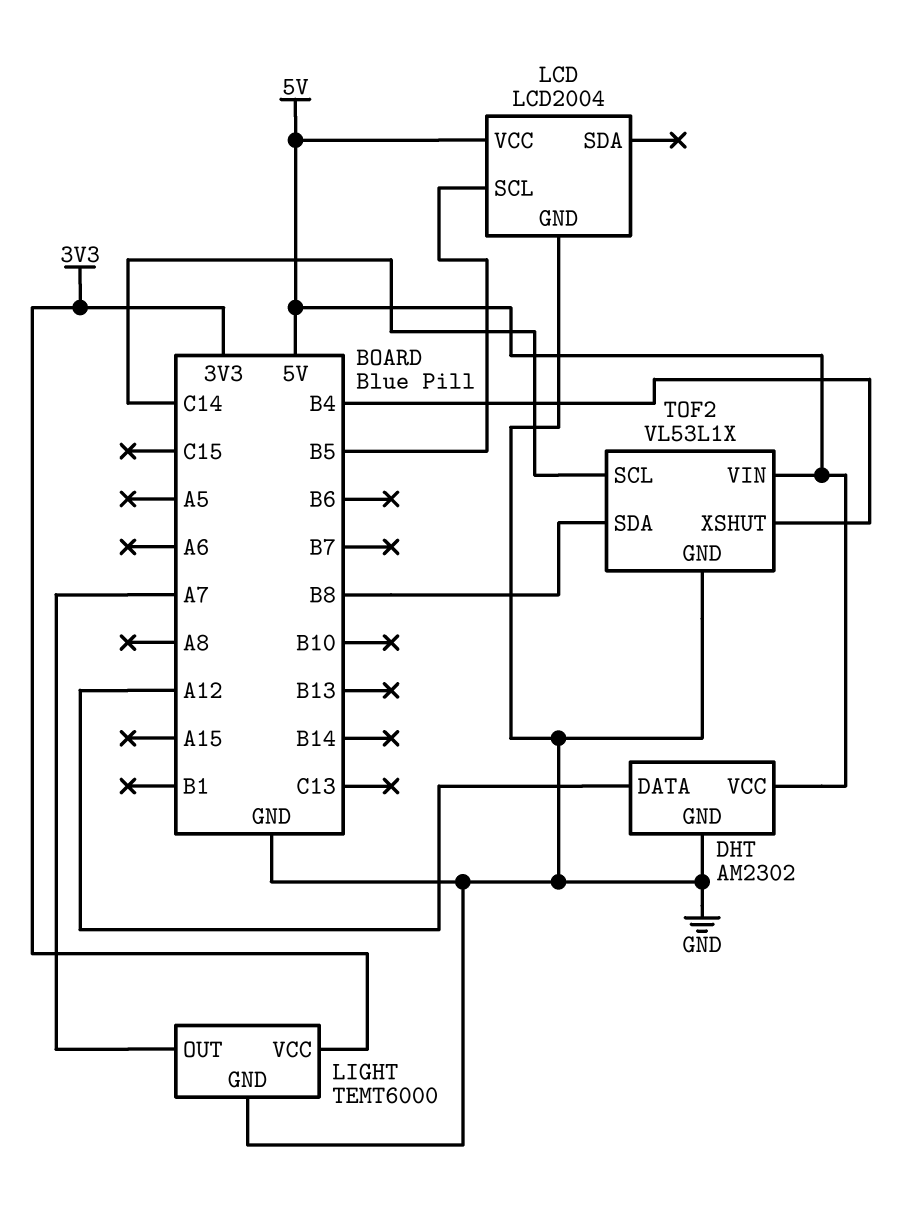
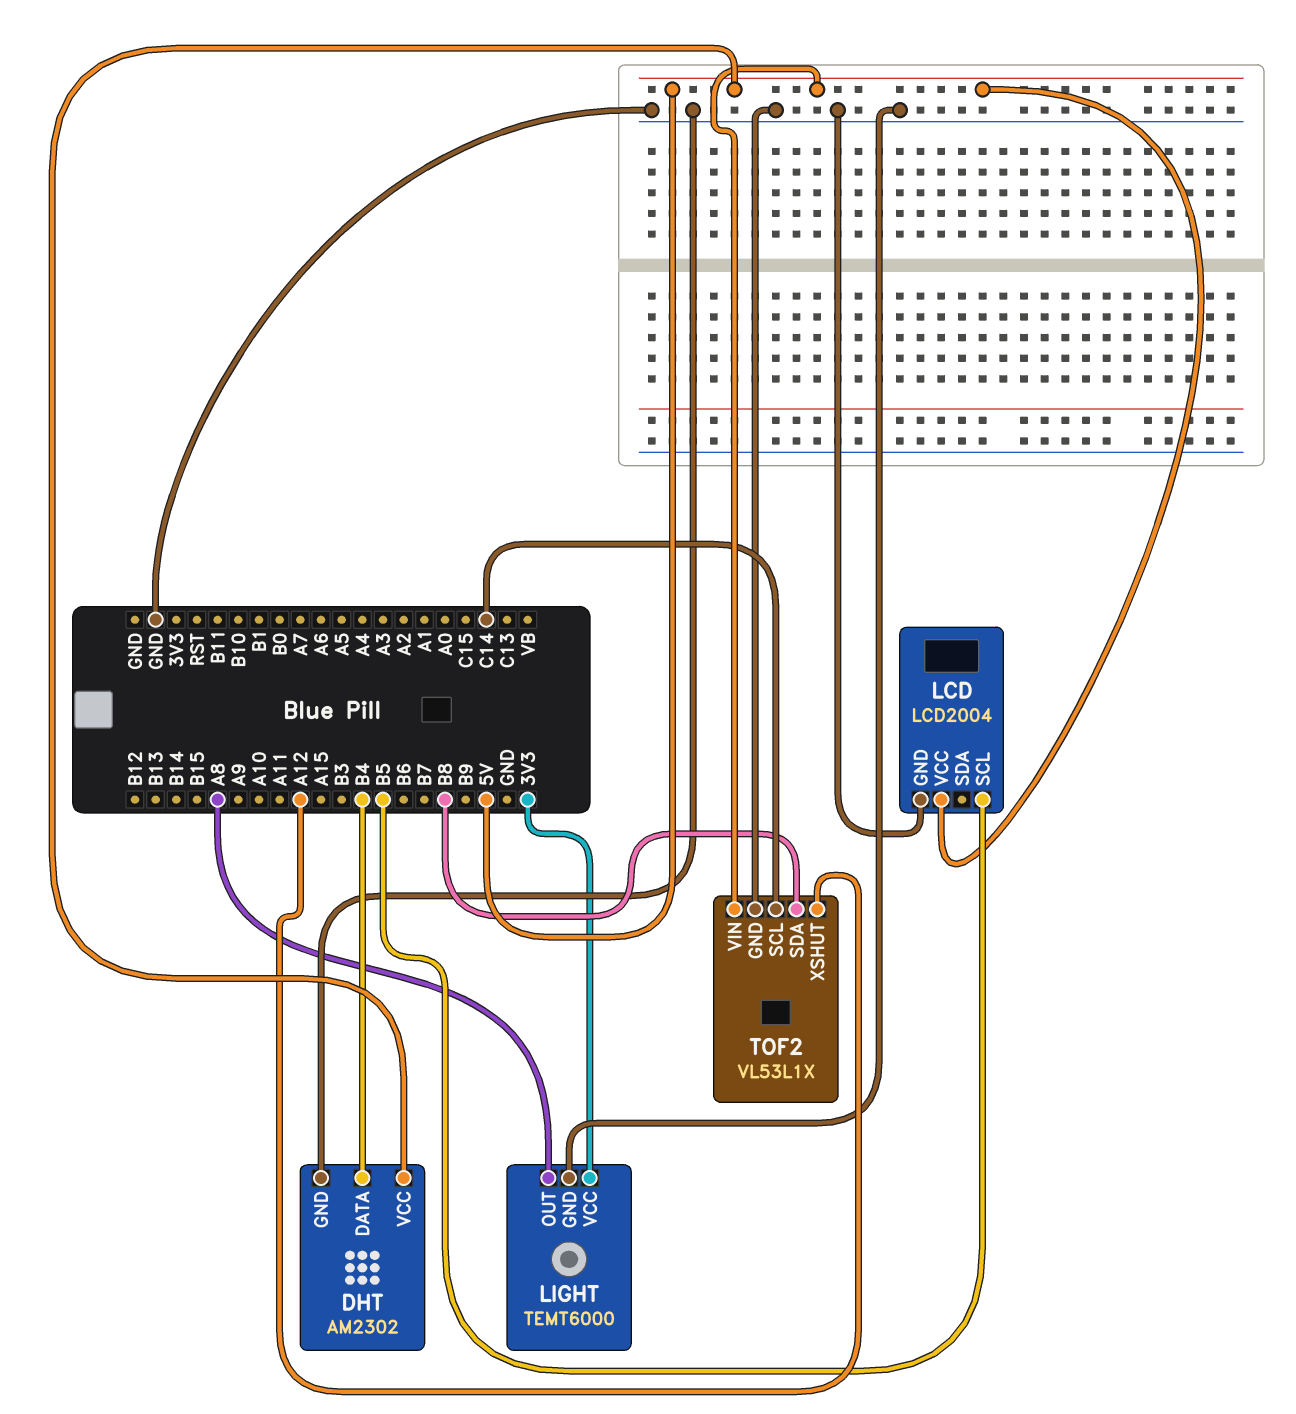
DHT pin DATA: A12 -> B4
LIGHT pin OUT: A7 -> A8
TOF2 pin XSHUT: B4 -> A12

